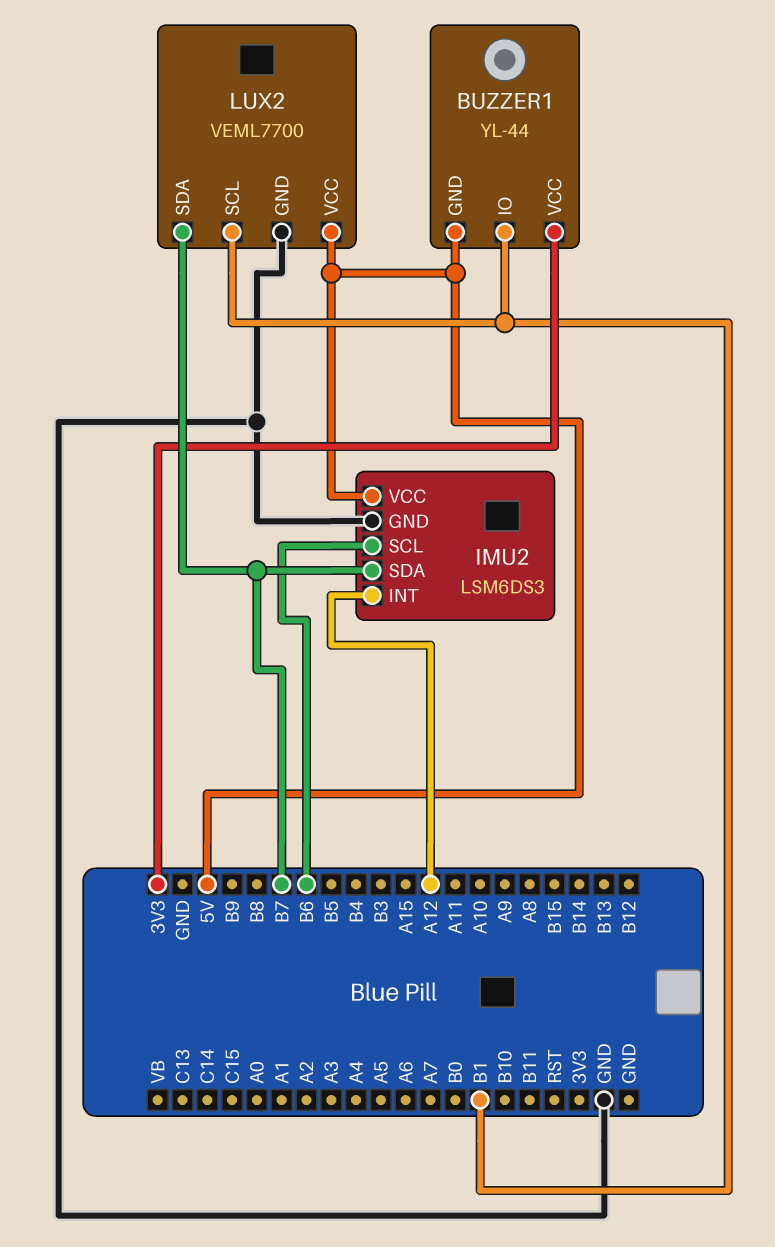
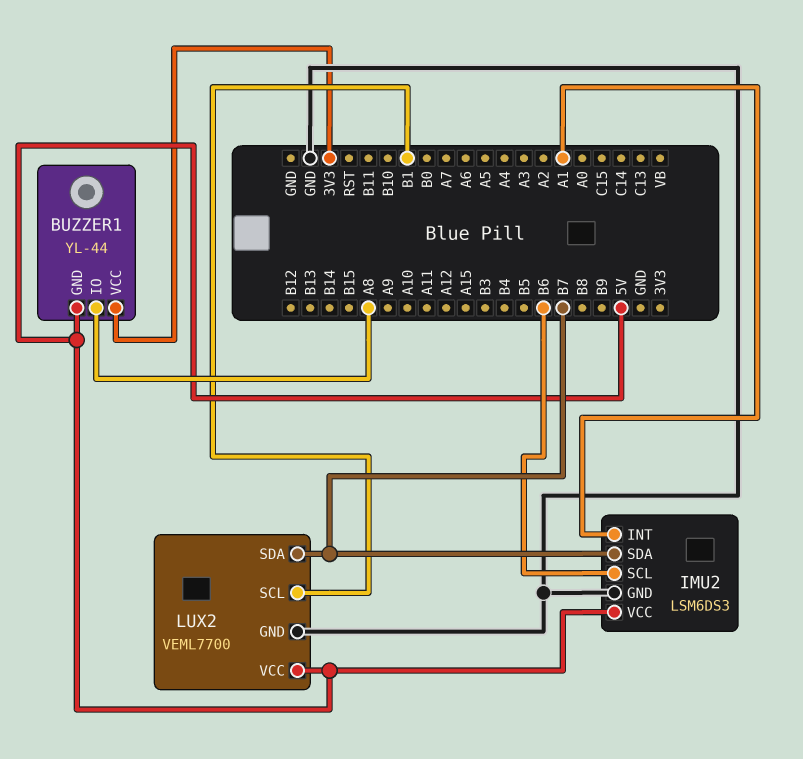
BUZZER1 pin IO: B1 -> A8
IMU2 pin INT: A12 -> A1

